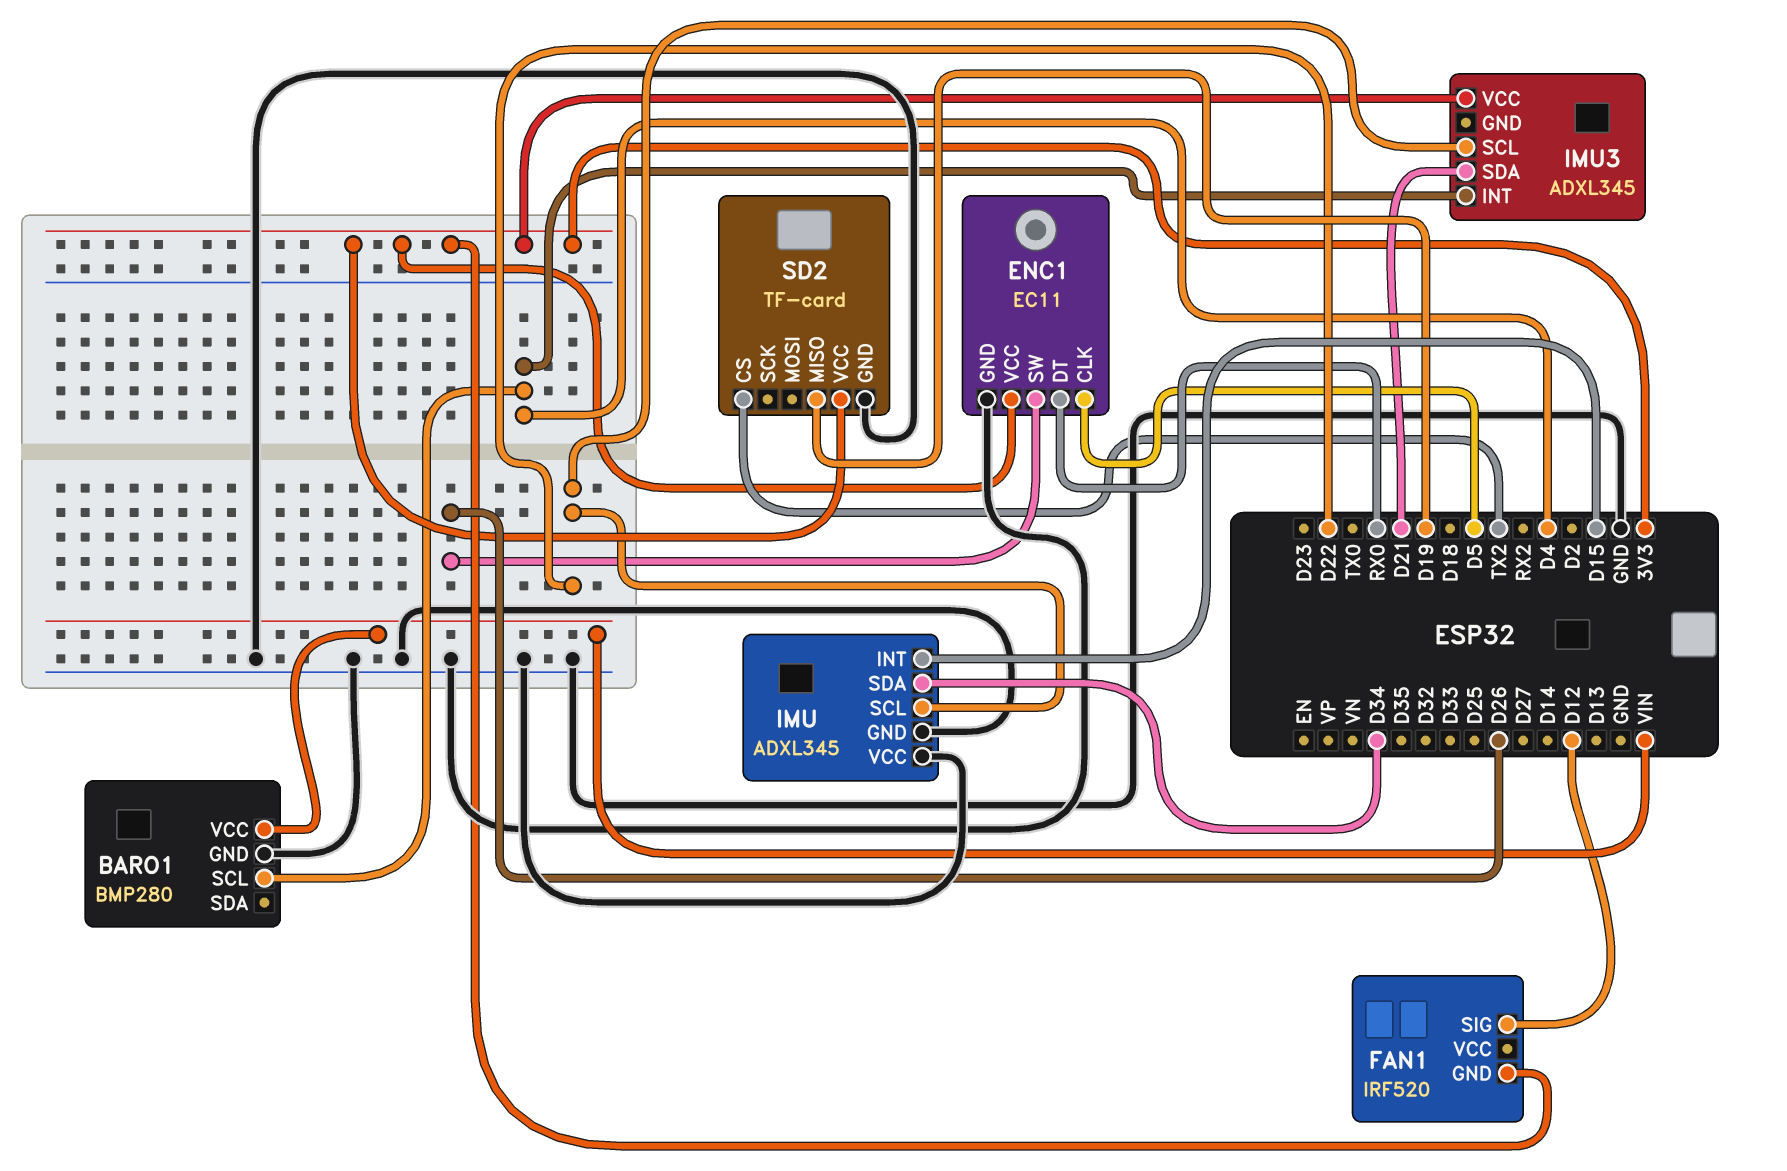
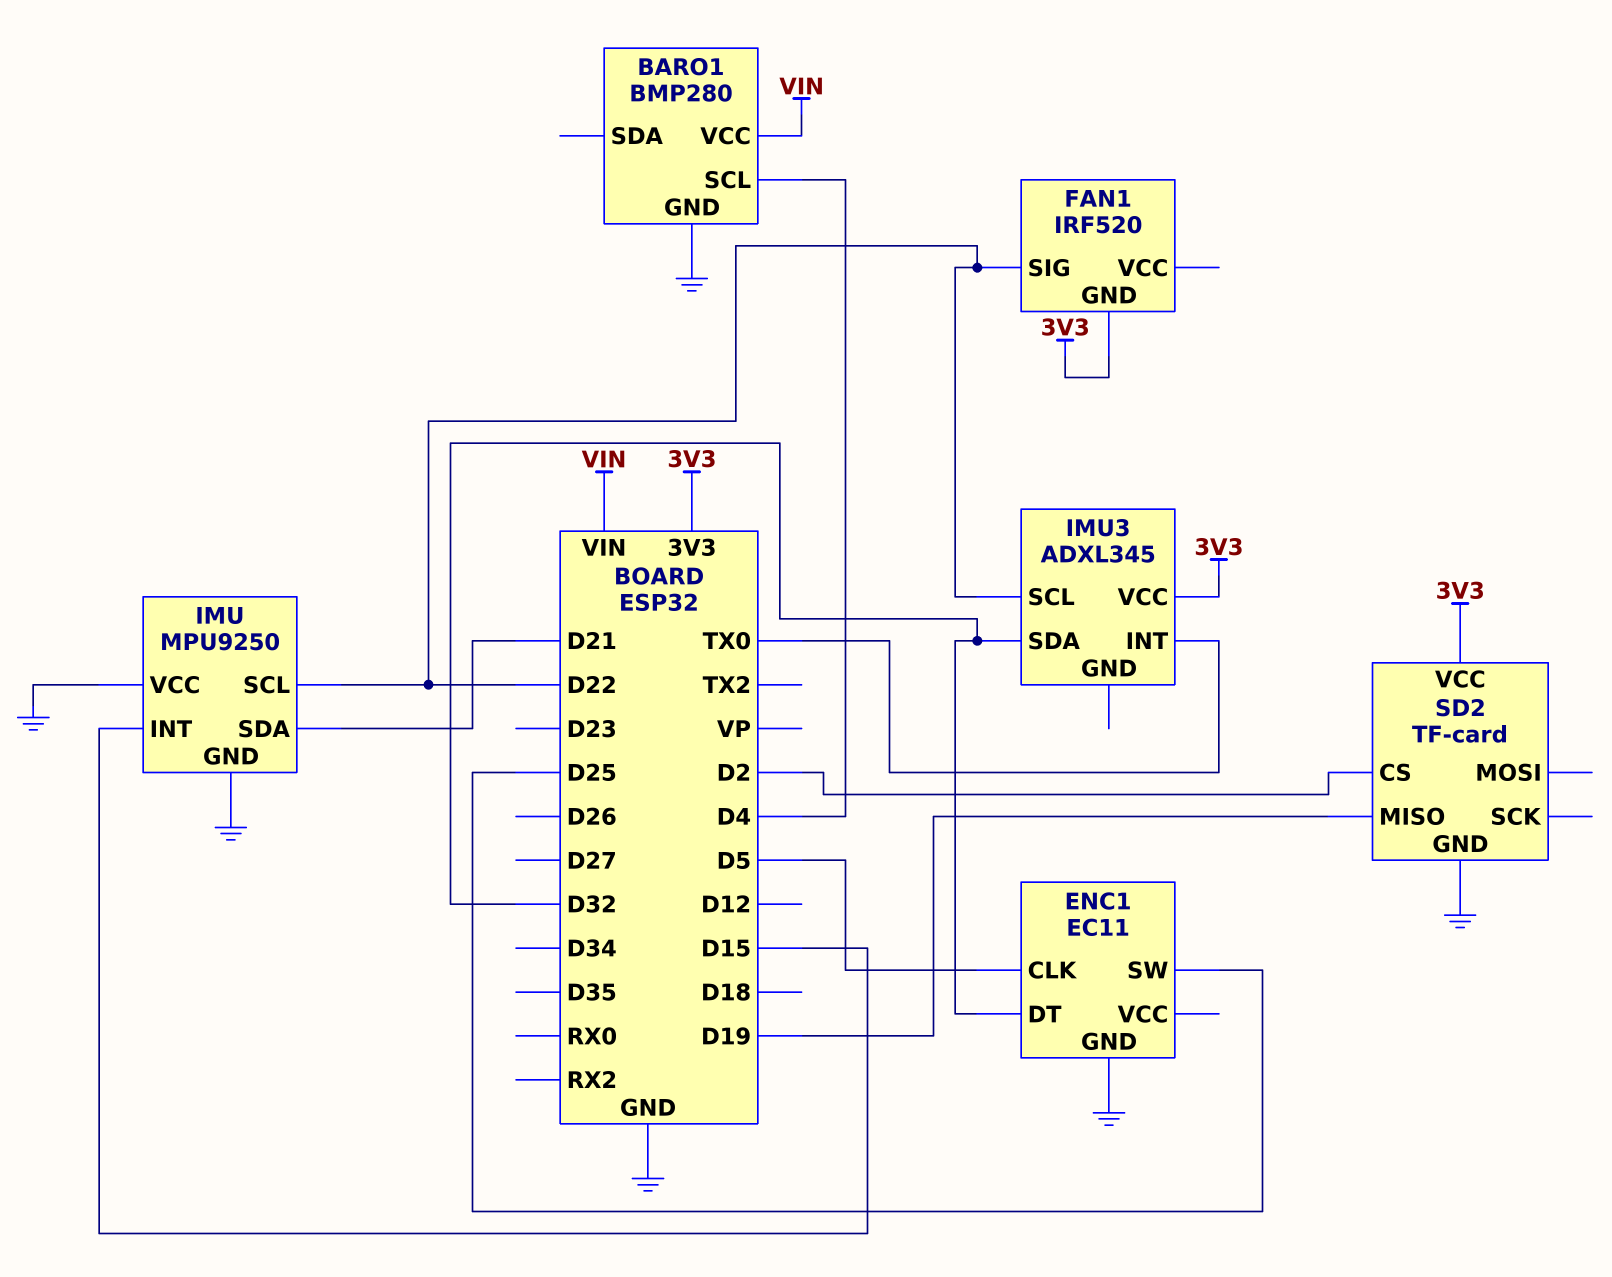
ENC1 pin DT: RX0 -> D32
ENC1 pin SW: D26 -> D25
ENC1 pin VCC: 3V3 -> none
FAN1 pin SIG: D12 -> D22
IMU: ADXL345 -> MPU9250
IMU pin SDA: D34 -> D21
IMU3 pin INT: D4 -> TX0
IMU3 pin SDA: D21 -> D32
SD2 pin CS: TX2 -> D2

